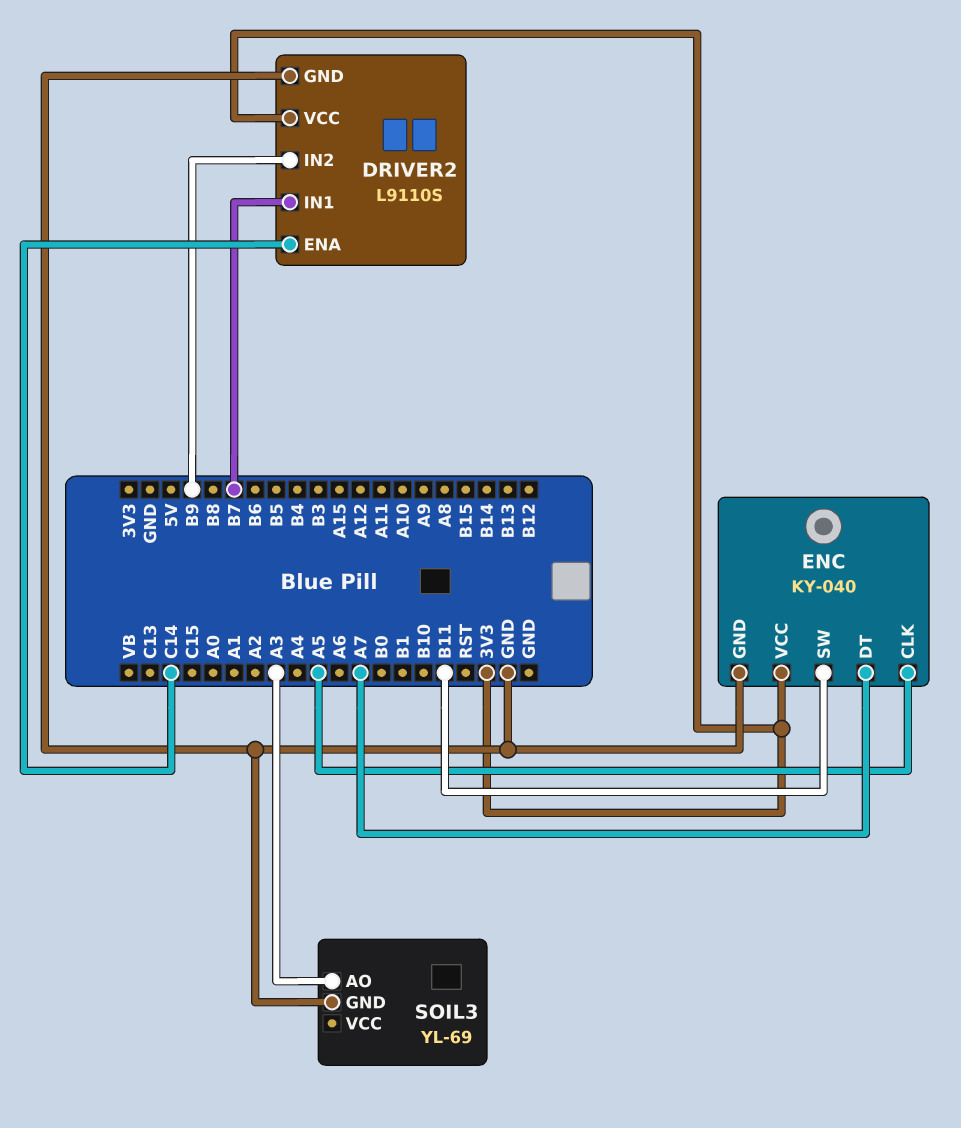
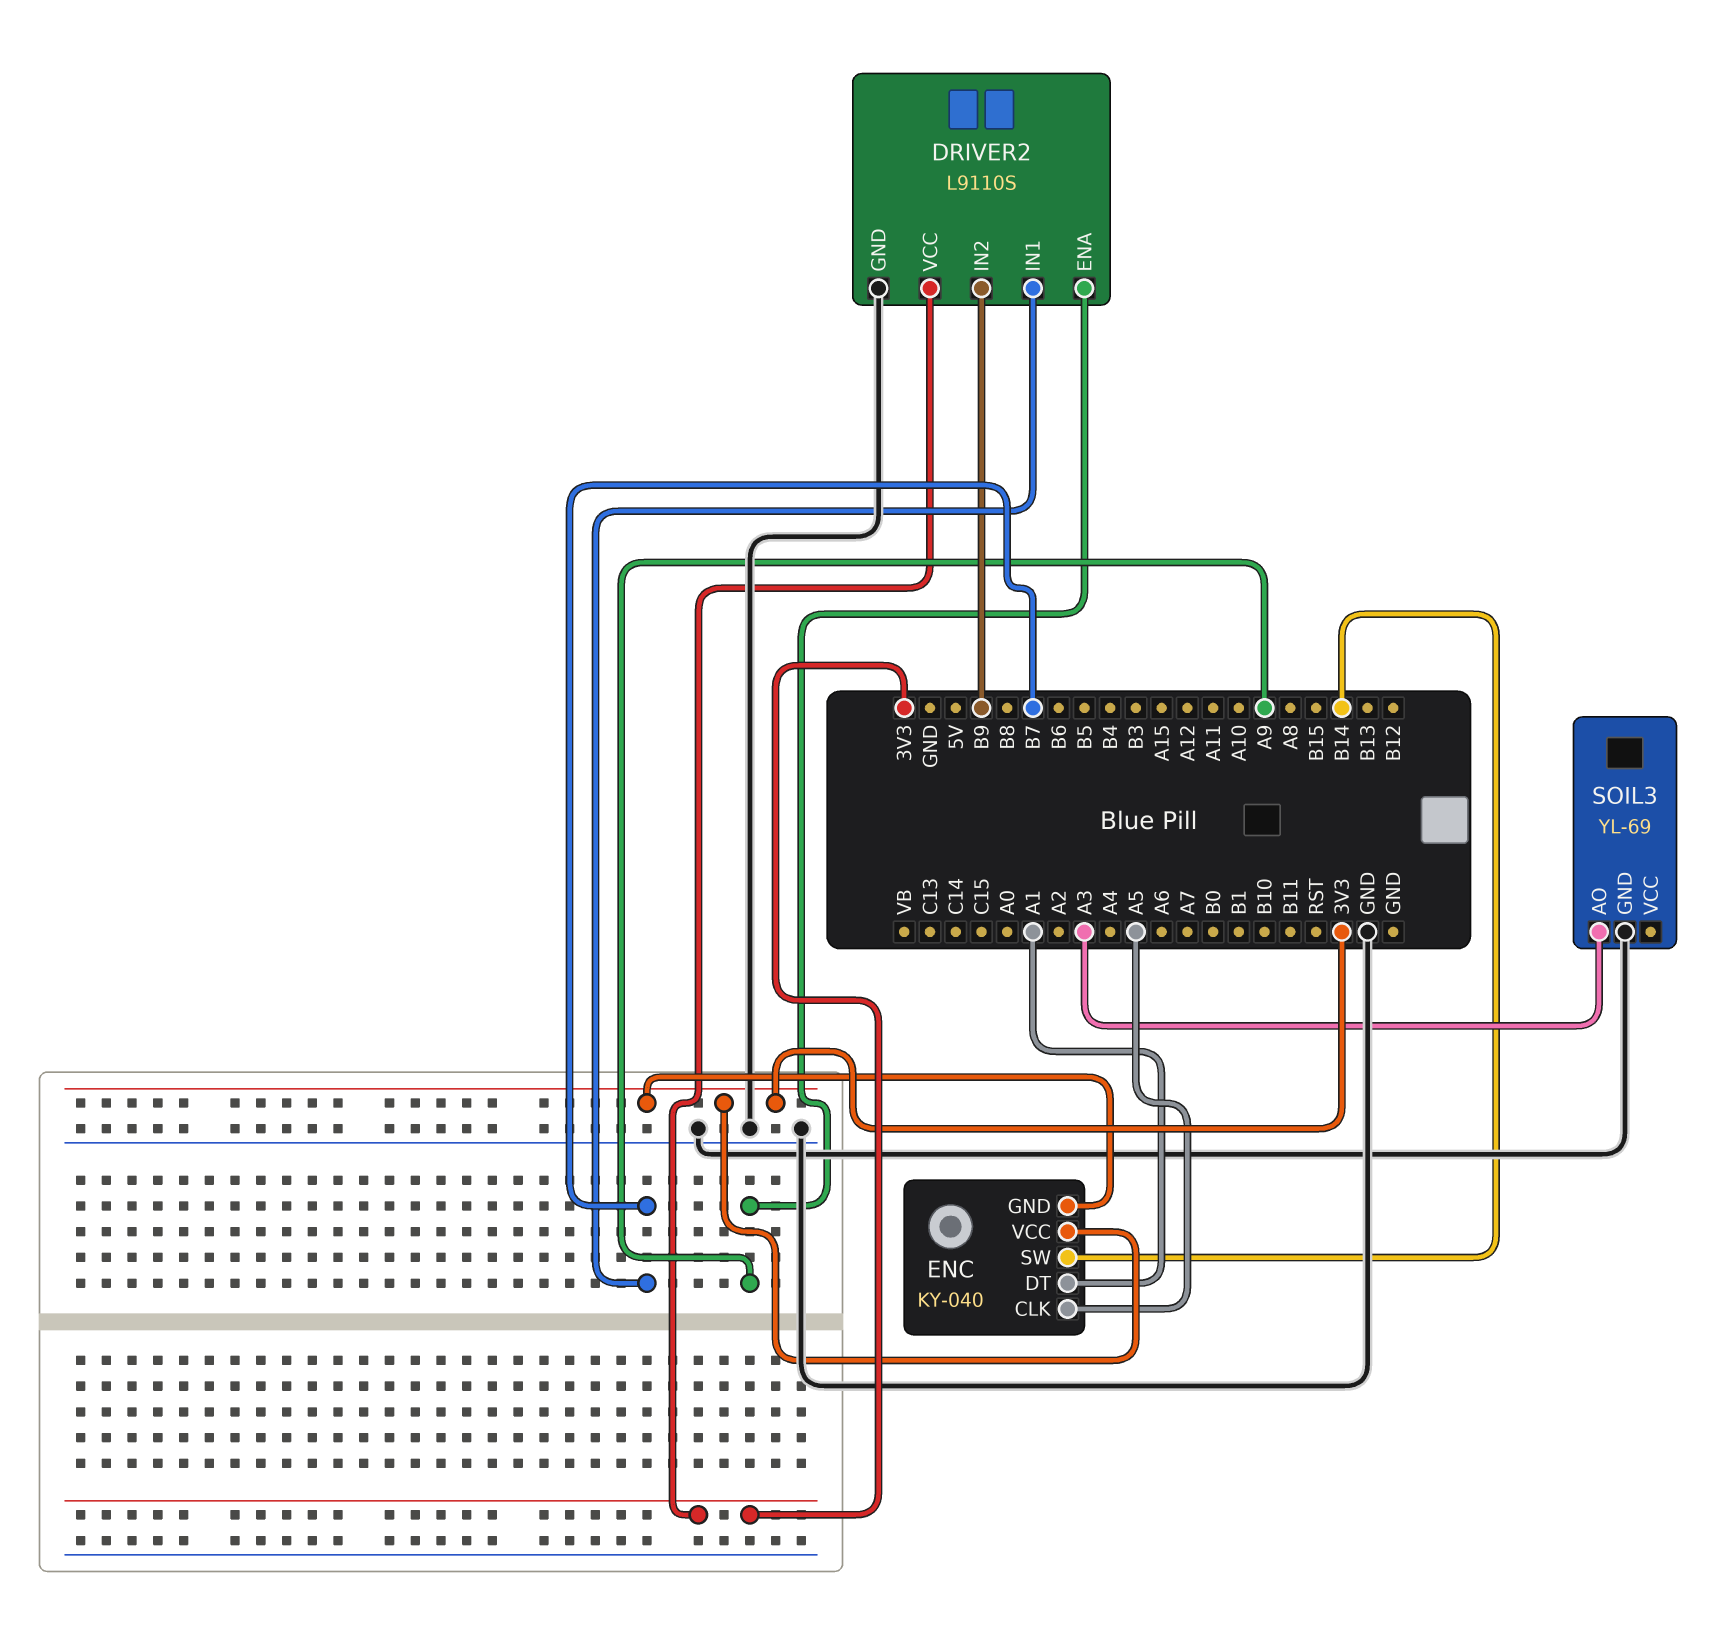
DRIVER2 pin ENA: C14 -> A9
ENC pin DT: A7 -> A1
ENC pin GND: GND -> 3V3
ENC pin SW: B11 -> B14

